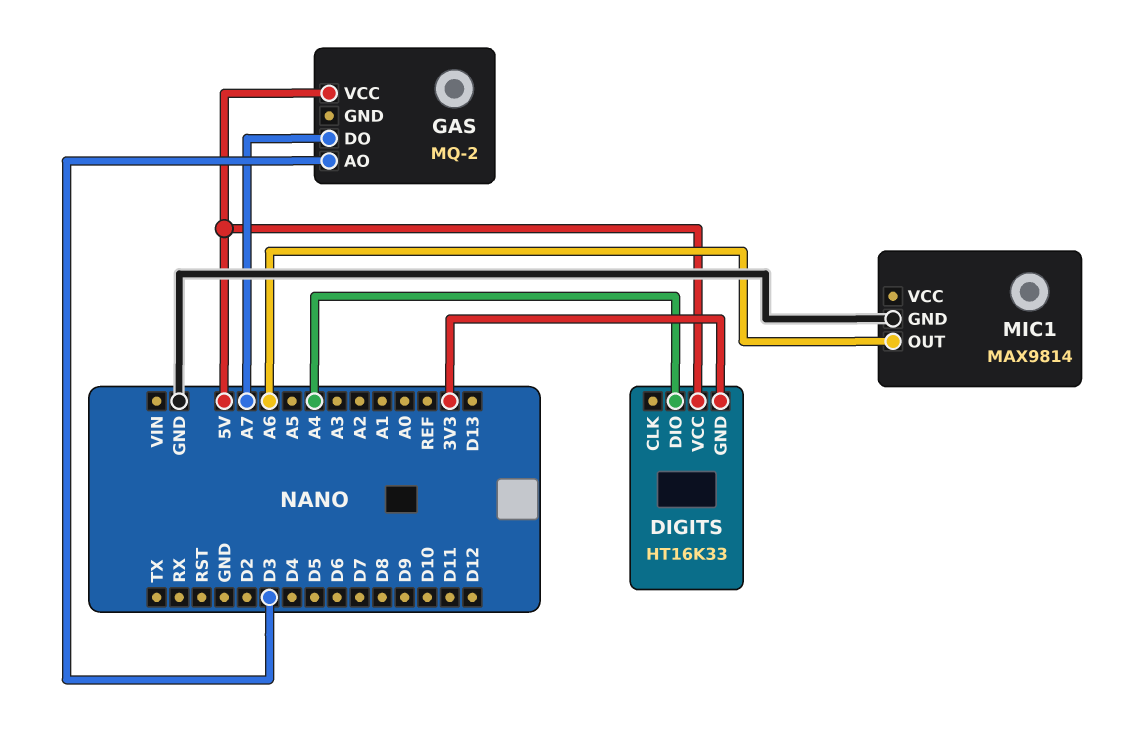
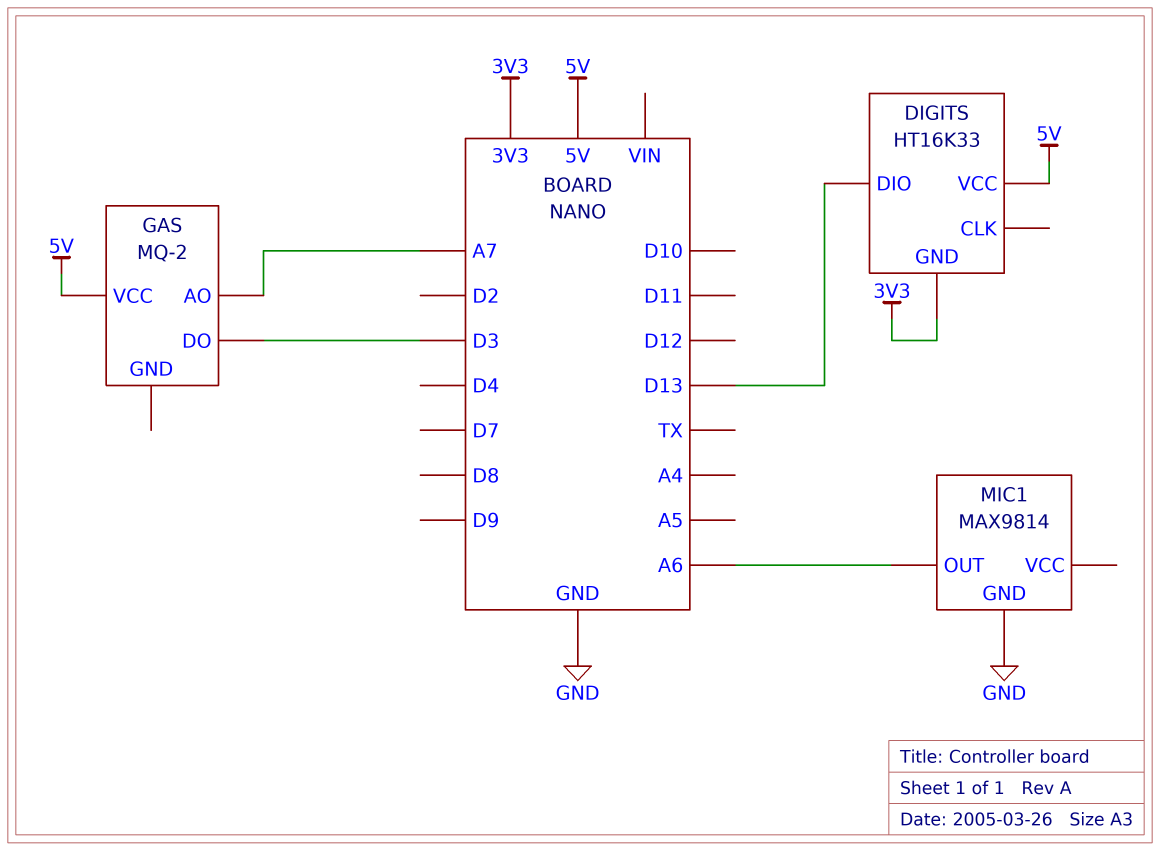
DIGITS pin DIO: A4 -> D13
GAS pin AO: D3 -> A7
GAS pin DO: A7 -> D3

